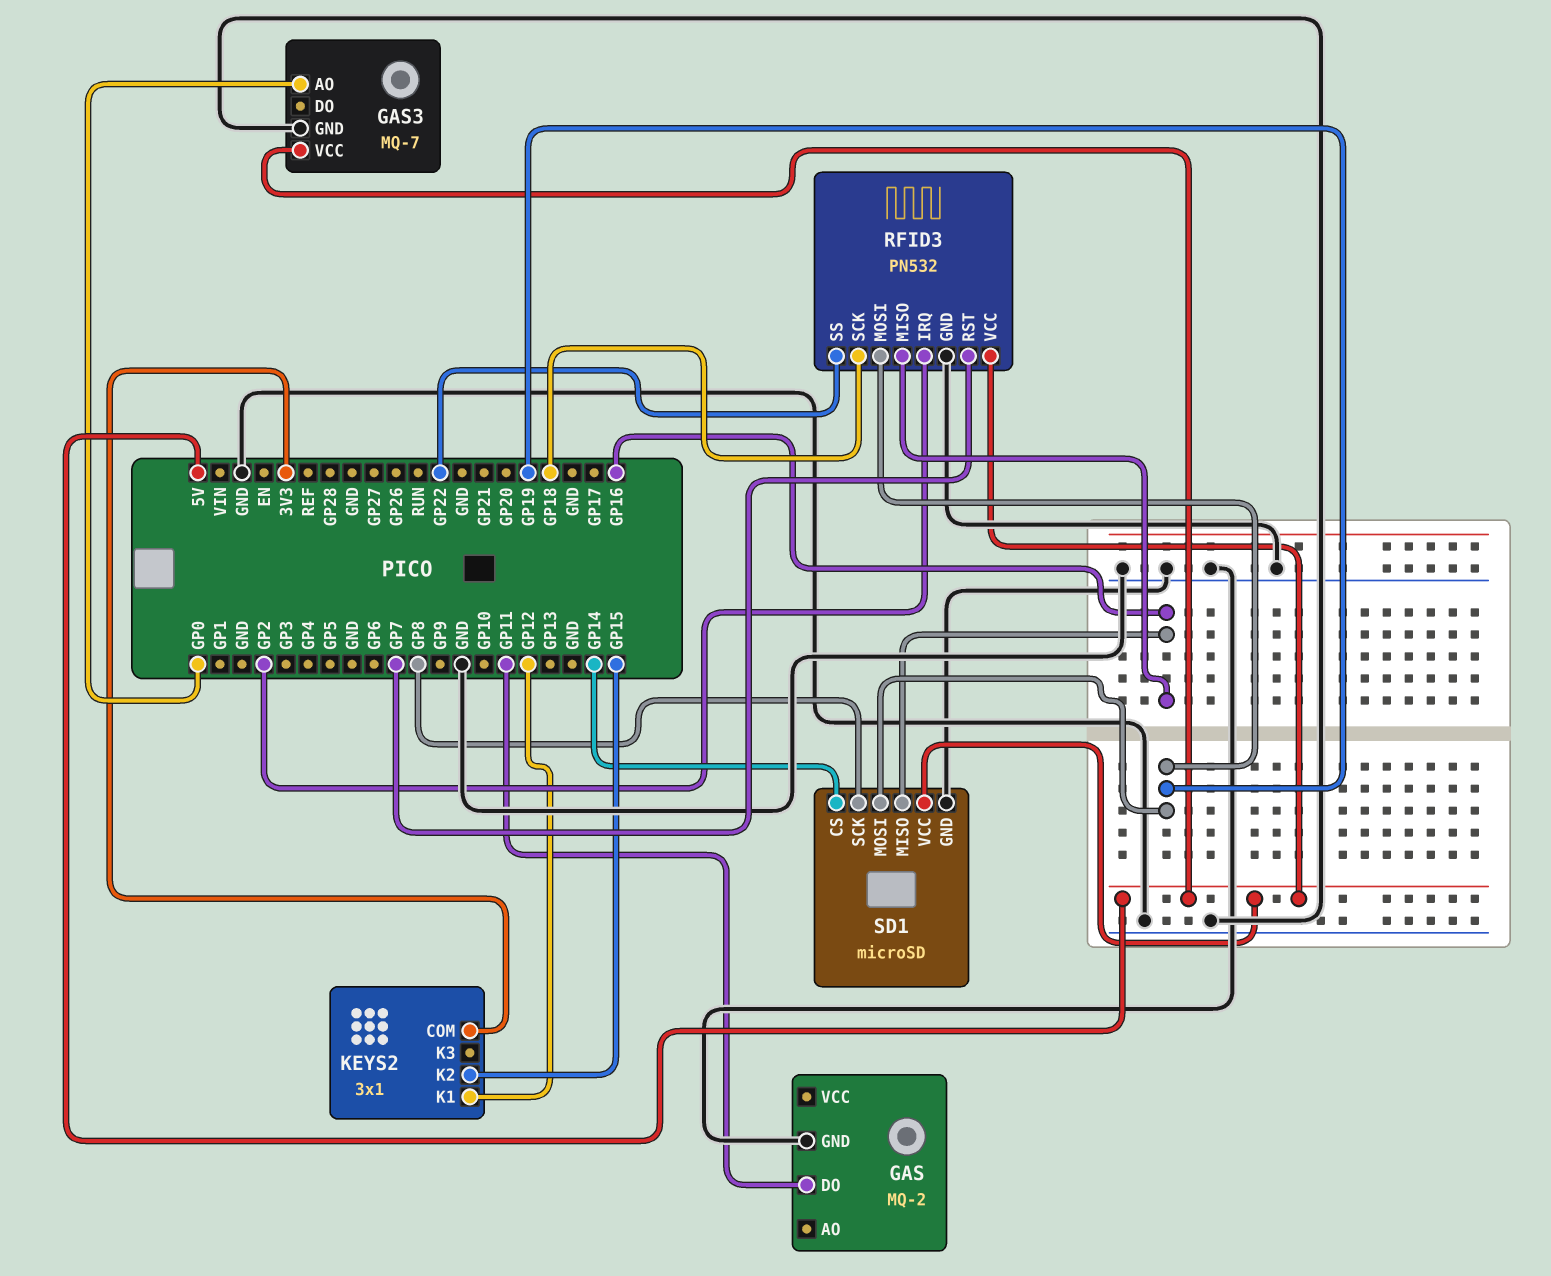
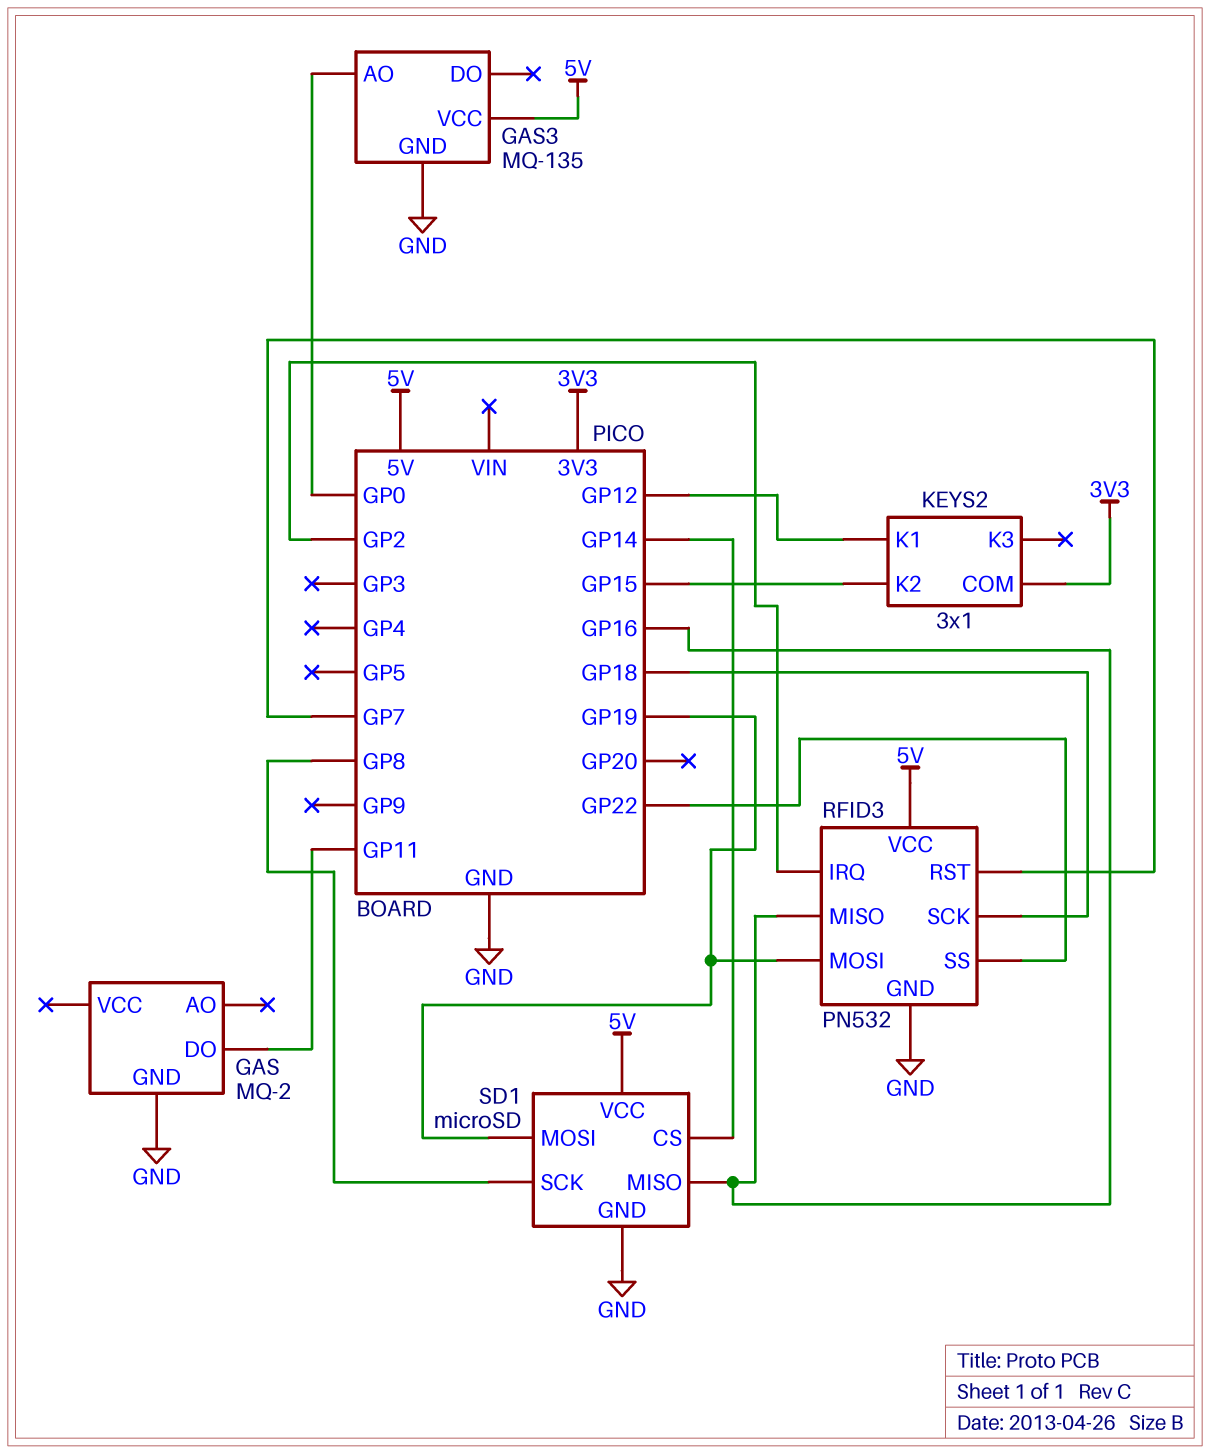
GAS3: MQ-7 -> MQ-135

